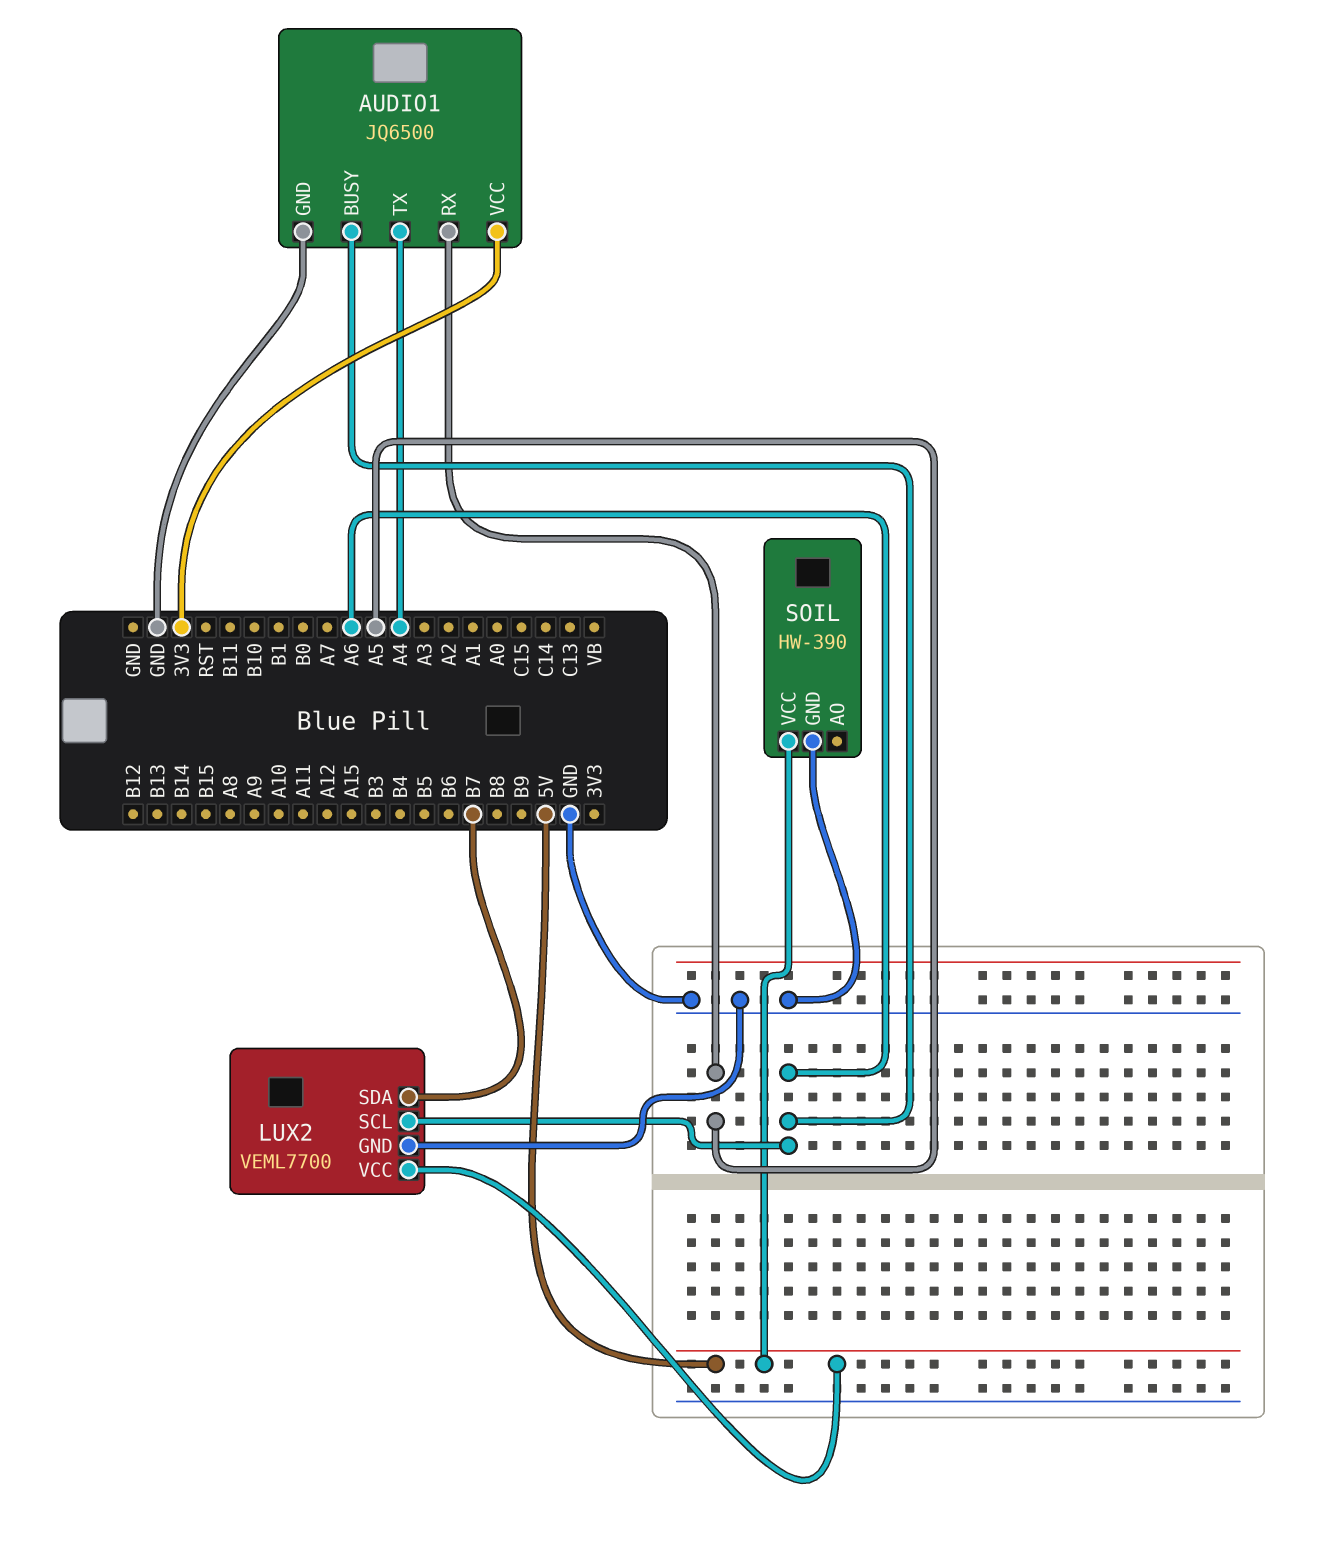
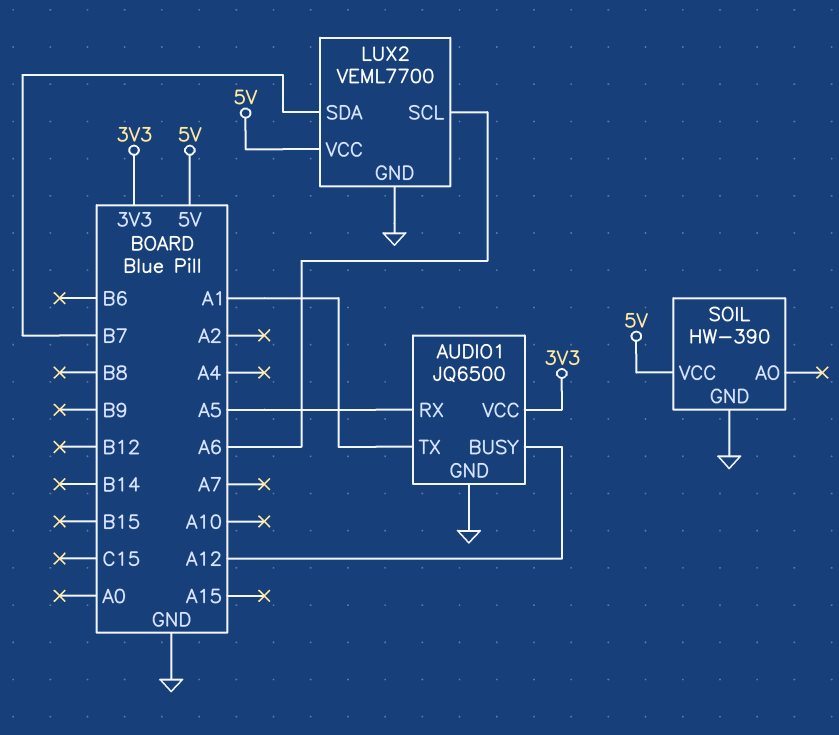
AUDIO1 pin BUSY: A6 -> A12
AUDIO1 pin TX: A4 -> A1

